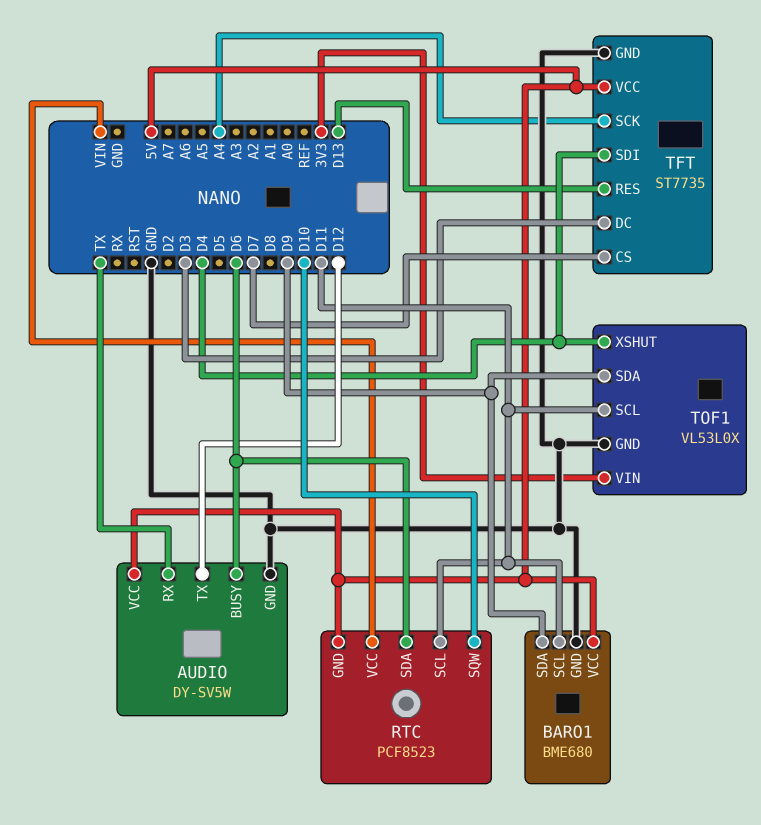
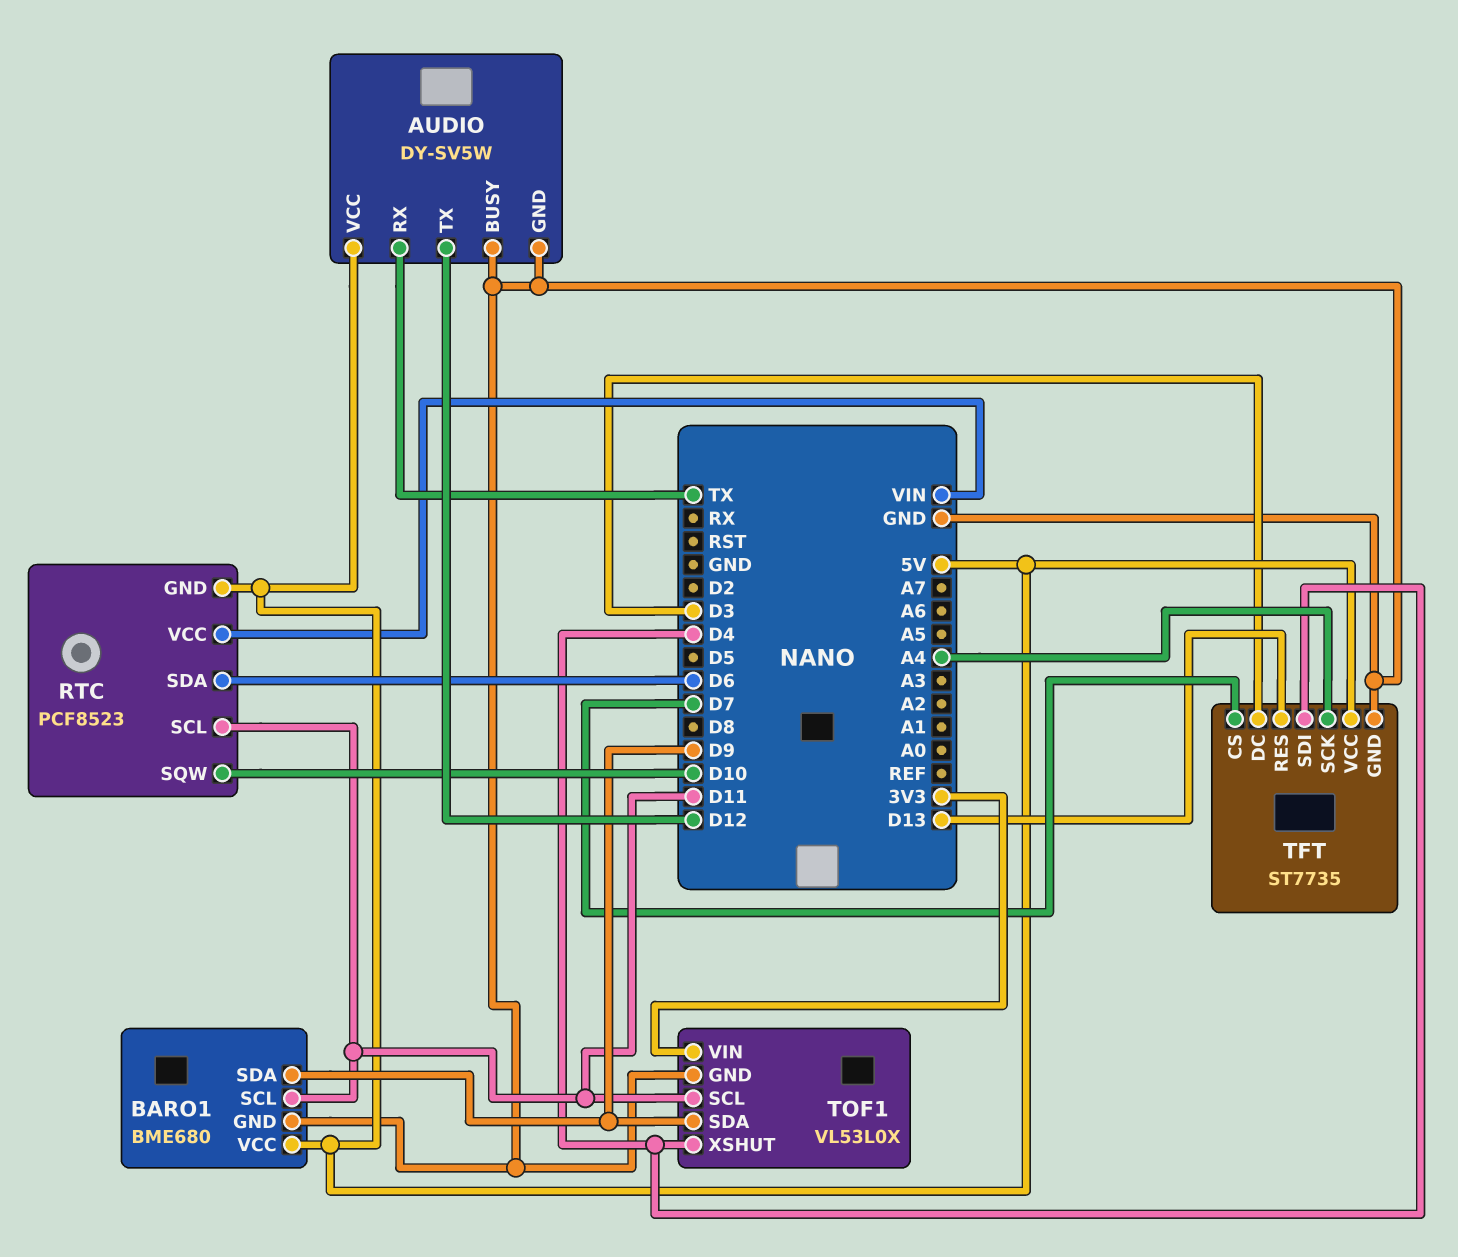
AUDIO pin BUSY: D6 -> GND

